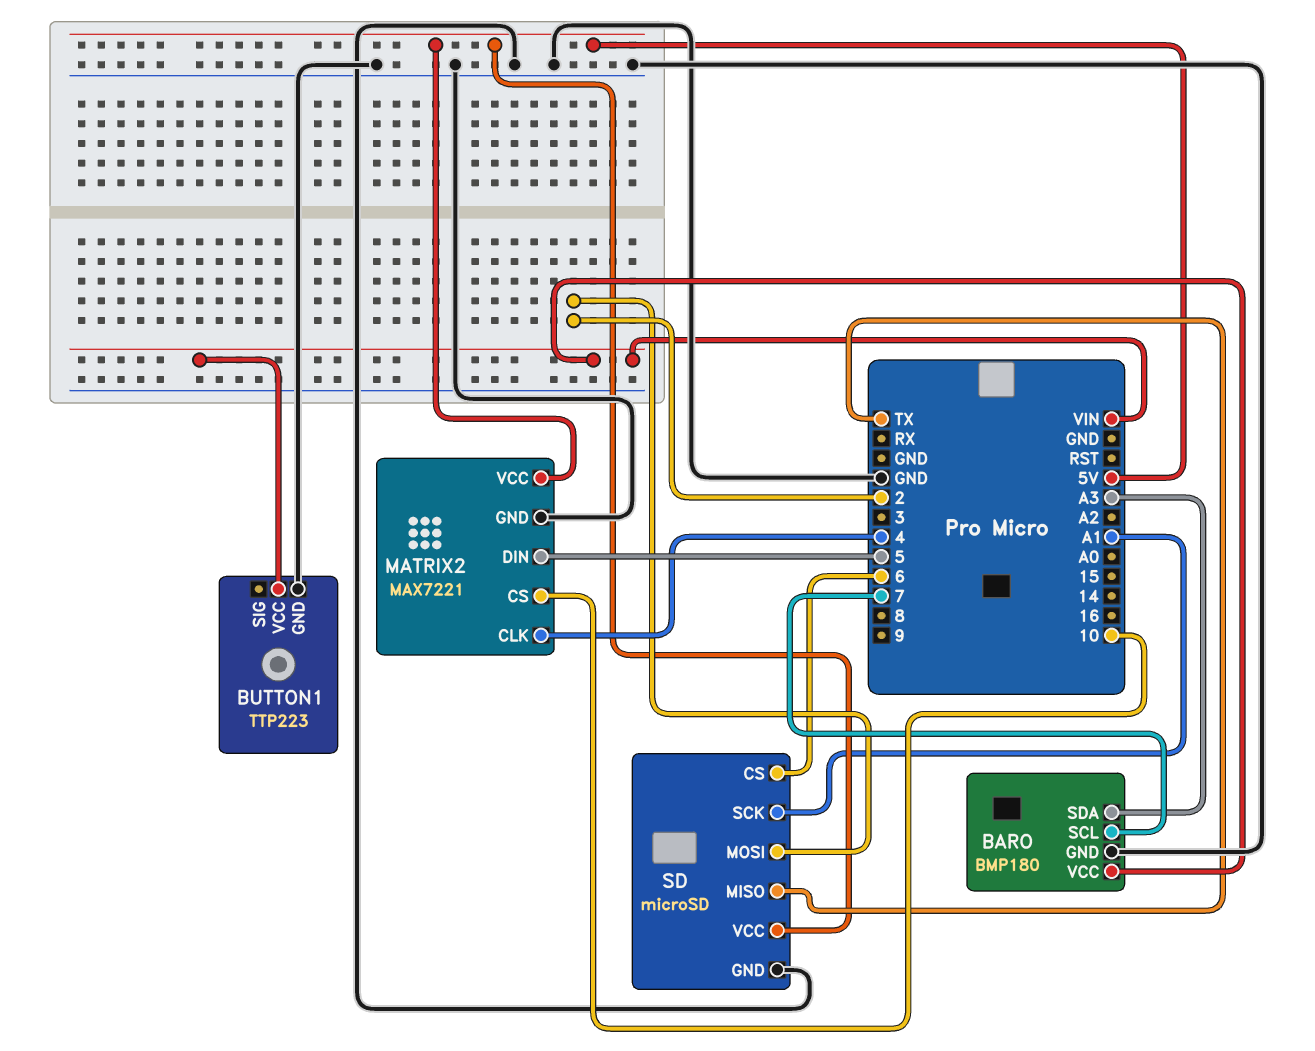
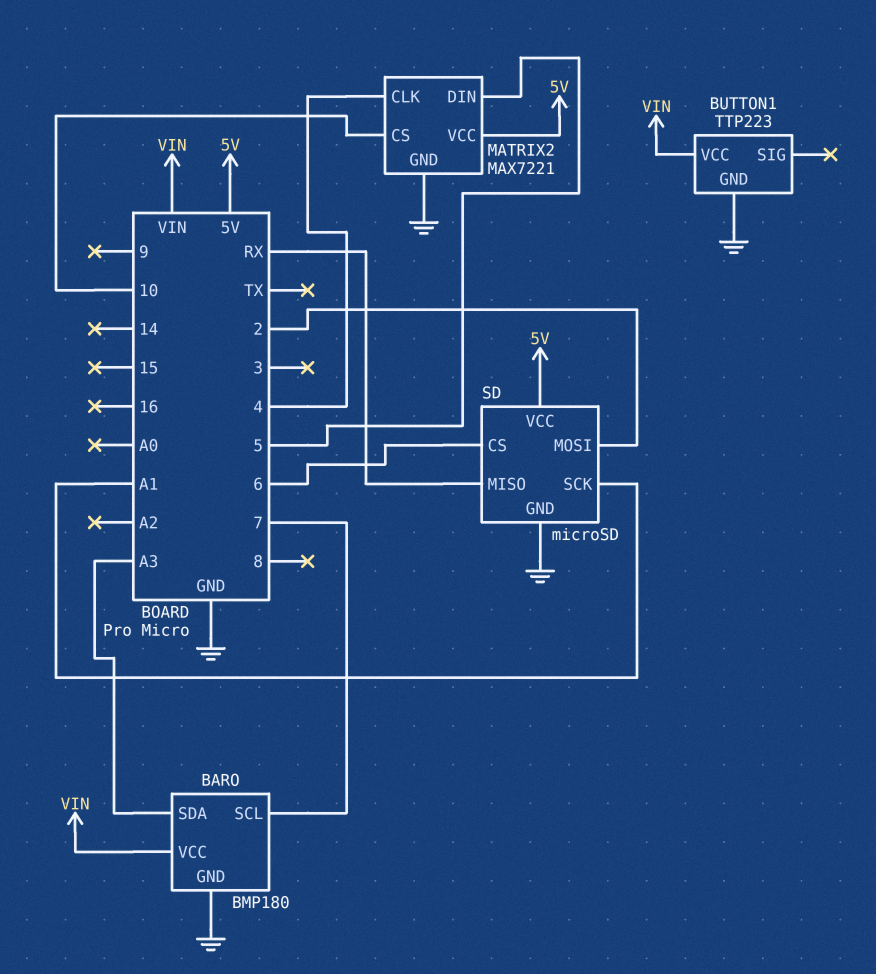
SD pin MISO: TX -> RX

